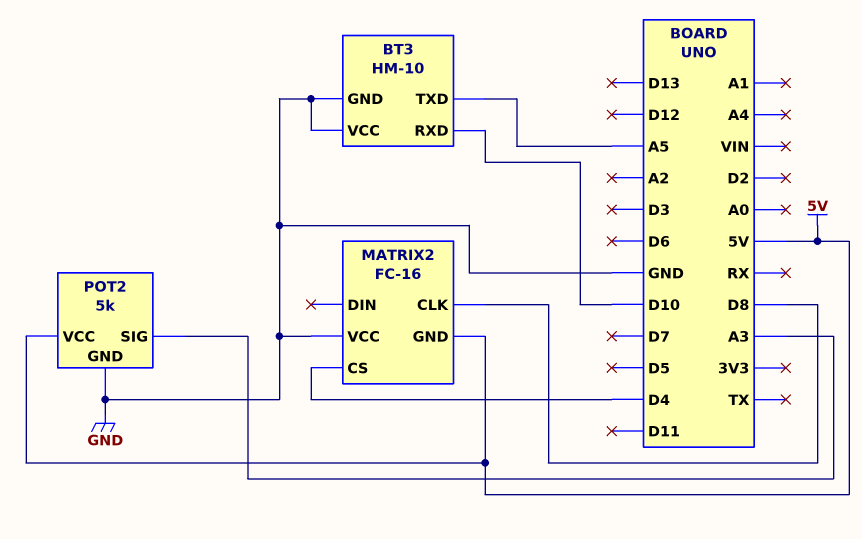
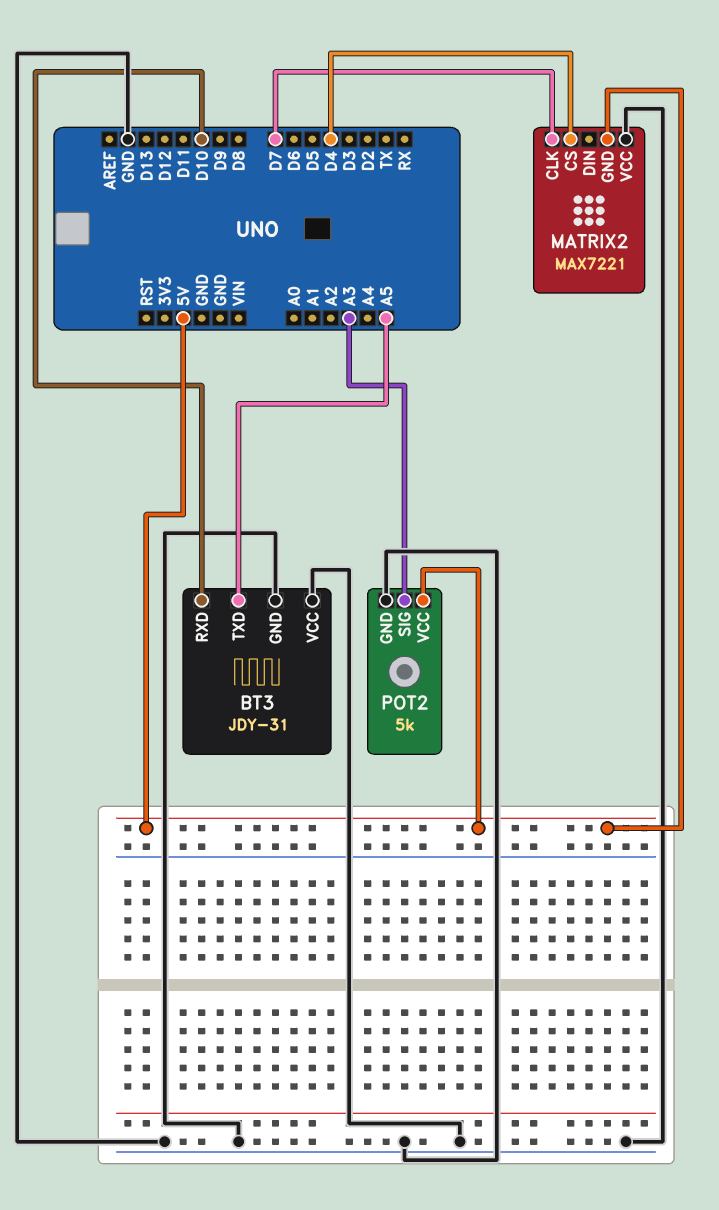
BT3: HM-10 -> JDY-31
MATRIX2: FC-16 -> MAX7221
MATRIX2 pin CLK: D8 -> D7

